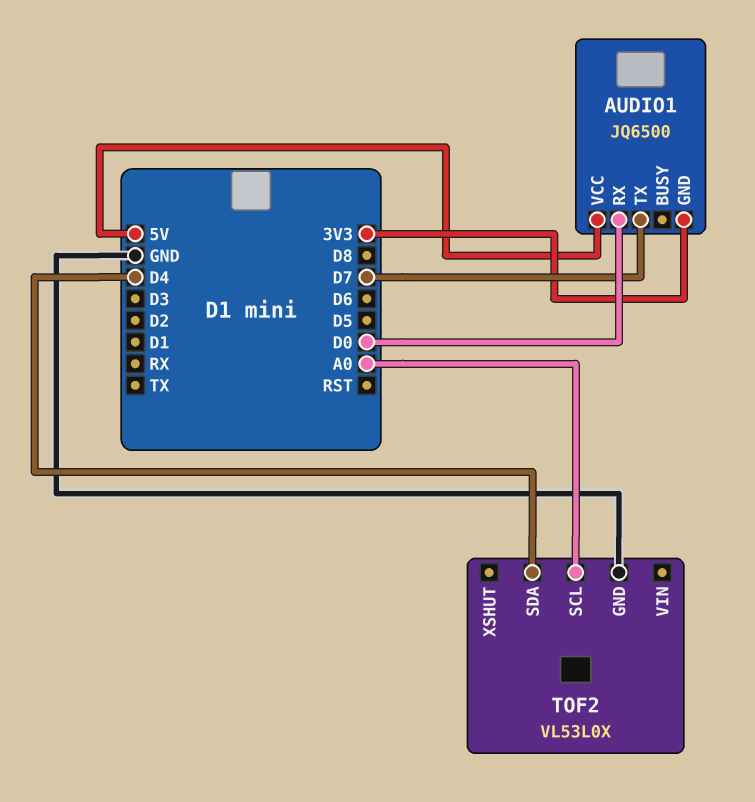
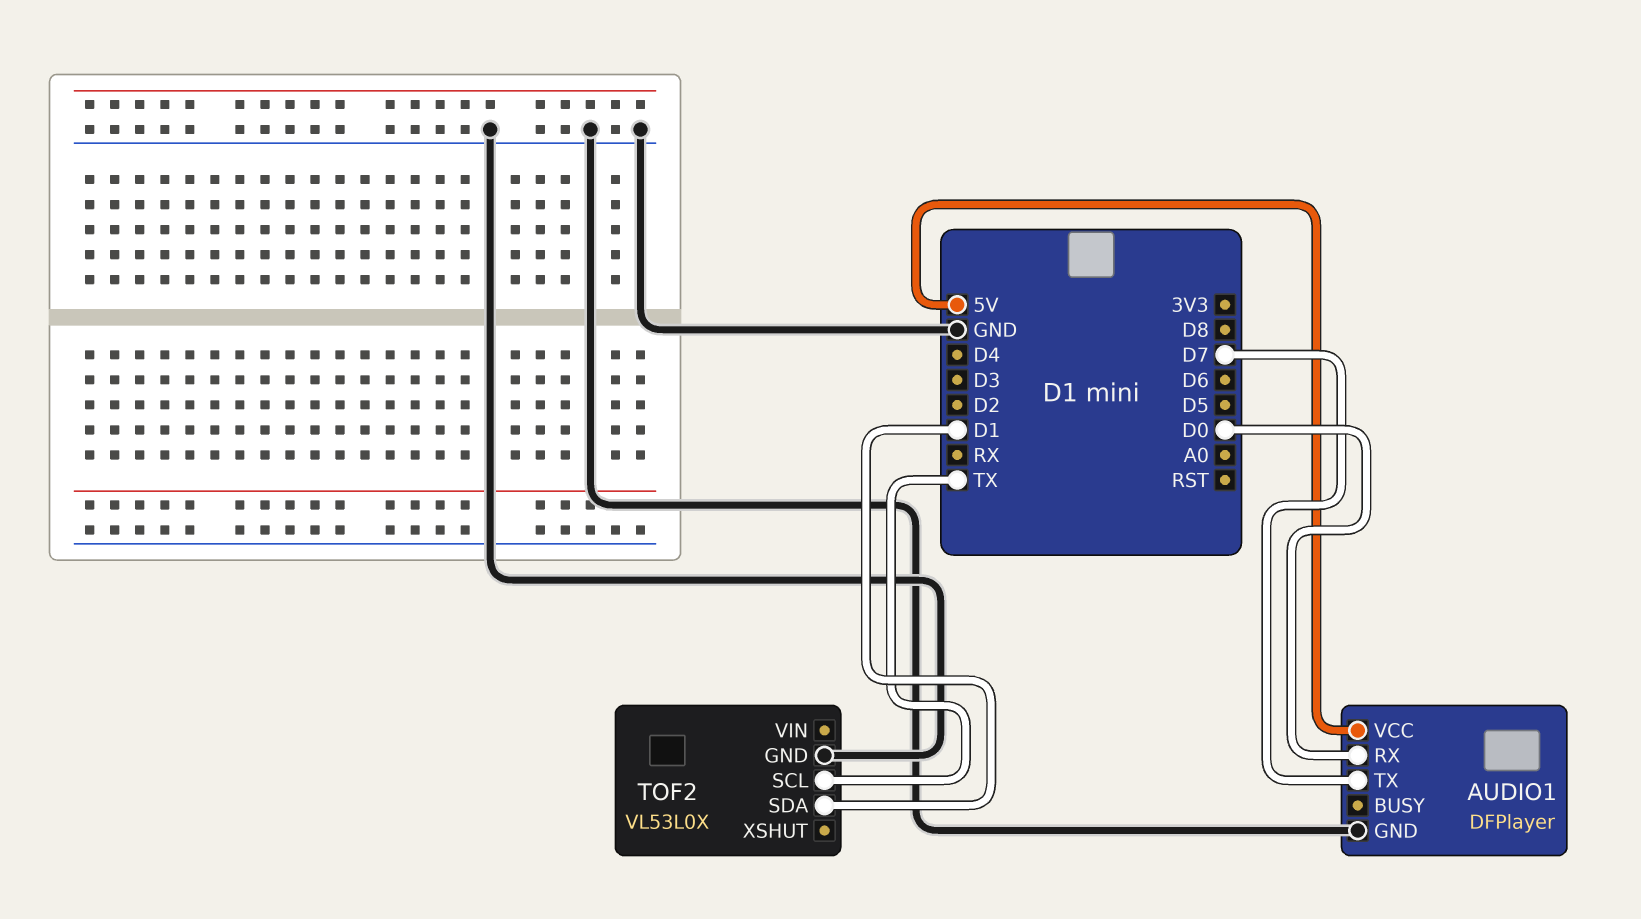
AUDIO1: JQ6500 -> DFPlayer
AUDIO1 pin GND: 3V3 -> GND
TOF2 pin SCL: A0 -> TX
TOF2 pin SDA: D4 -> D1

